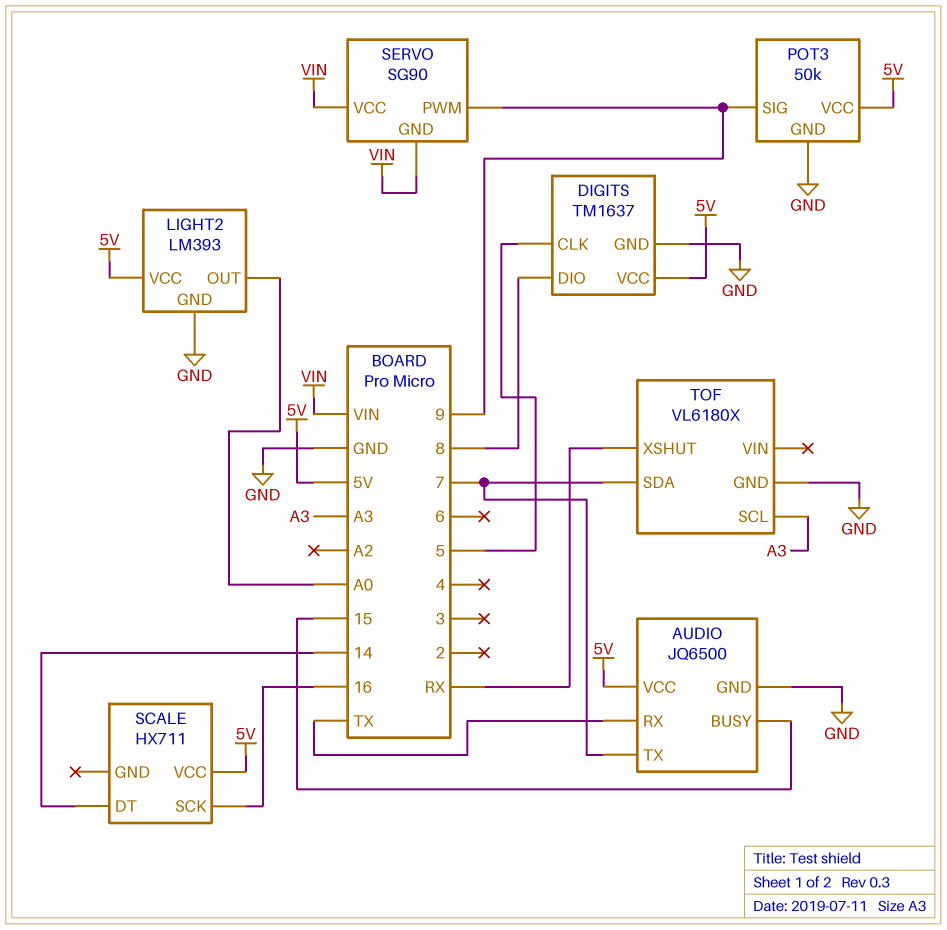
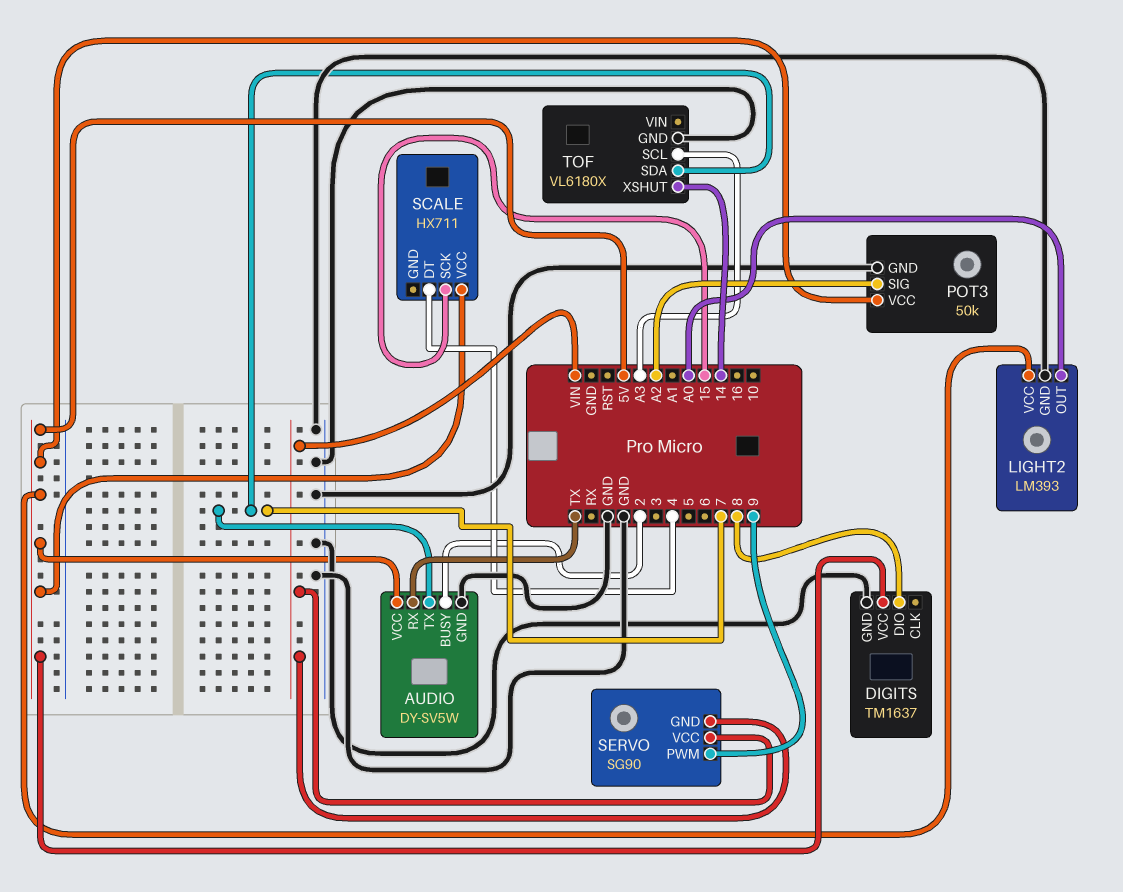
AUDIO: JQ6500 -> DY-SV5W
AUDIO pin BUSY: 15 -> 2
DIGITS pin CLK: 5 -> none
POT3 pin SIG: 9 -> A2
SCALE pin DT: 14 -> 4
SCALE pin SCK: 16 -> 15
TOF pin XSHUT: RX -> 14

